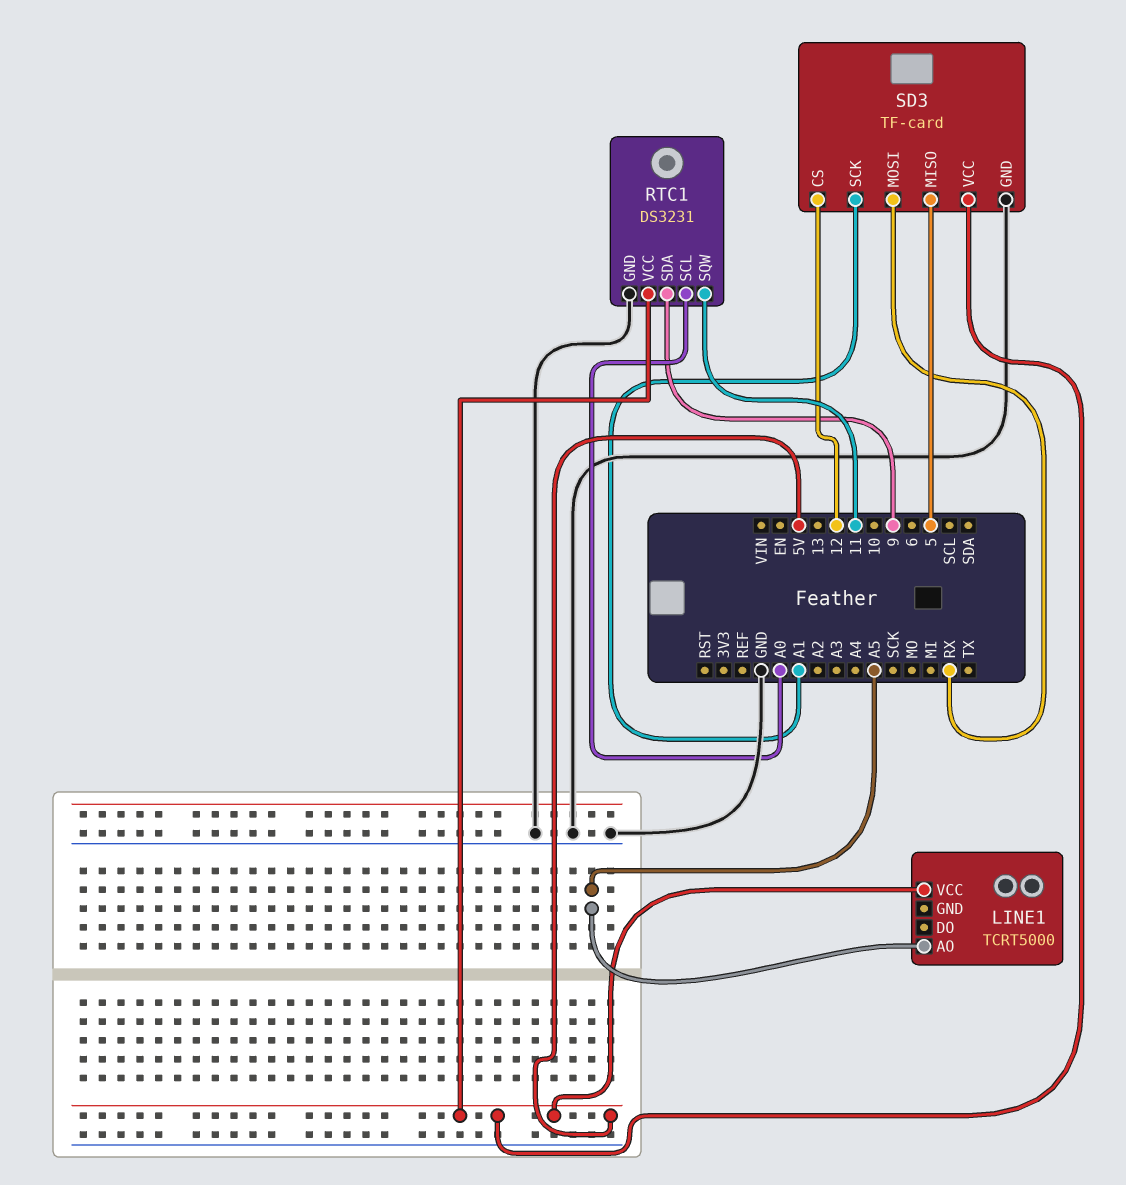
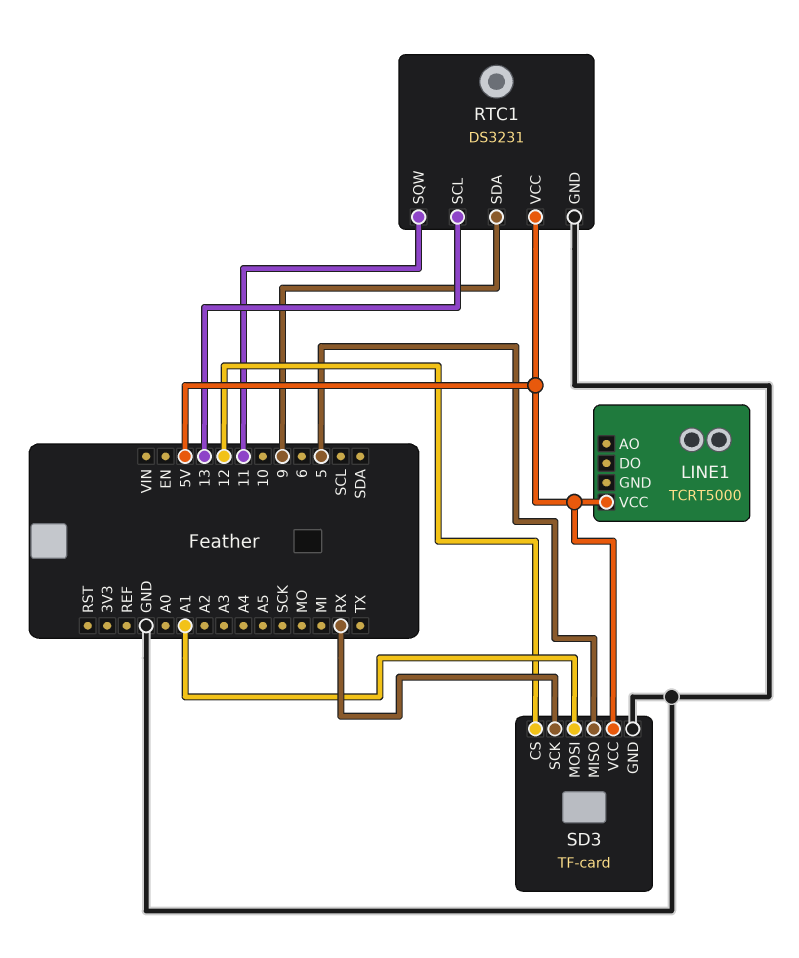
LINE1 pin AO: A5 -> none
RTC1 pin SCL: A0 -> 13
SD3 pin MOSI: RX -> A1
SD3 pin SCK: A1 -> RX

